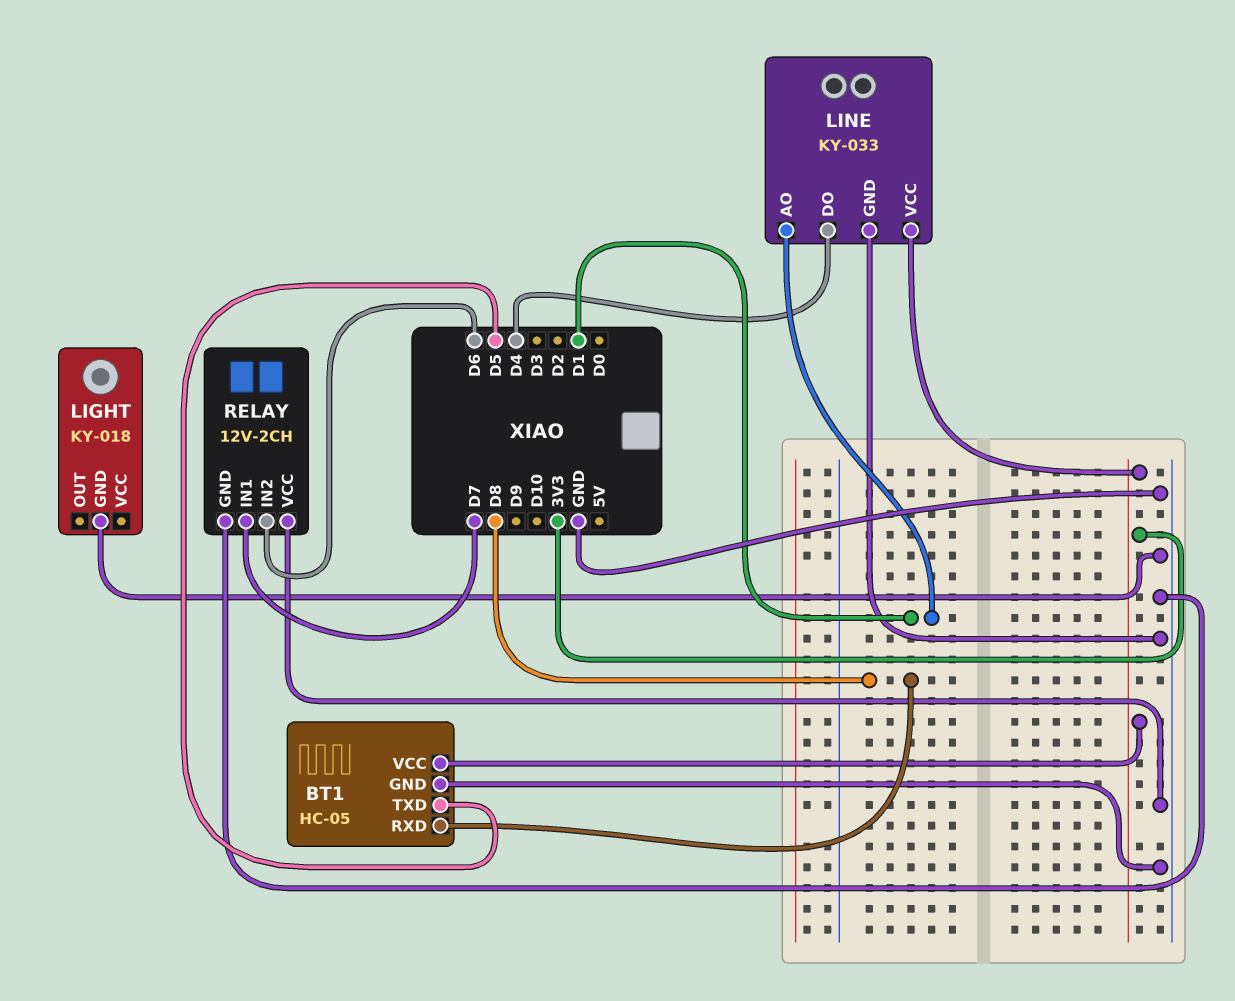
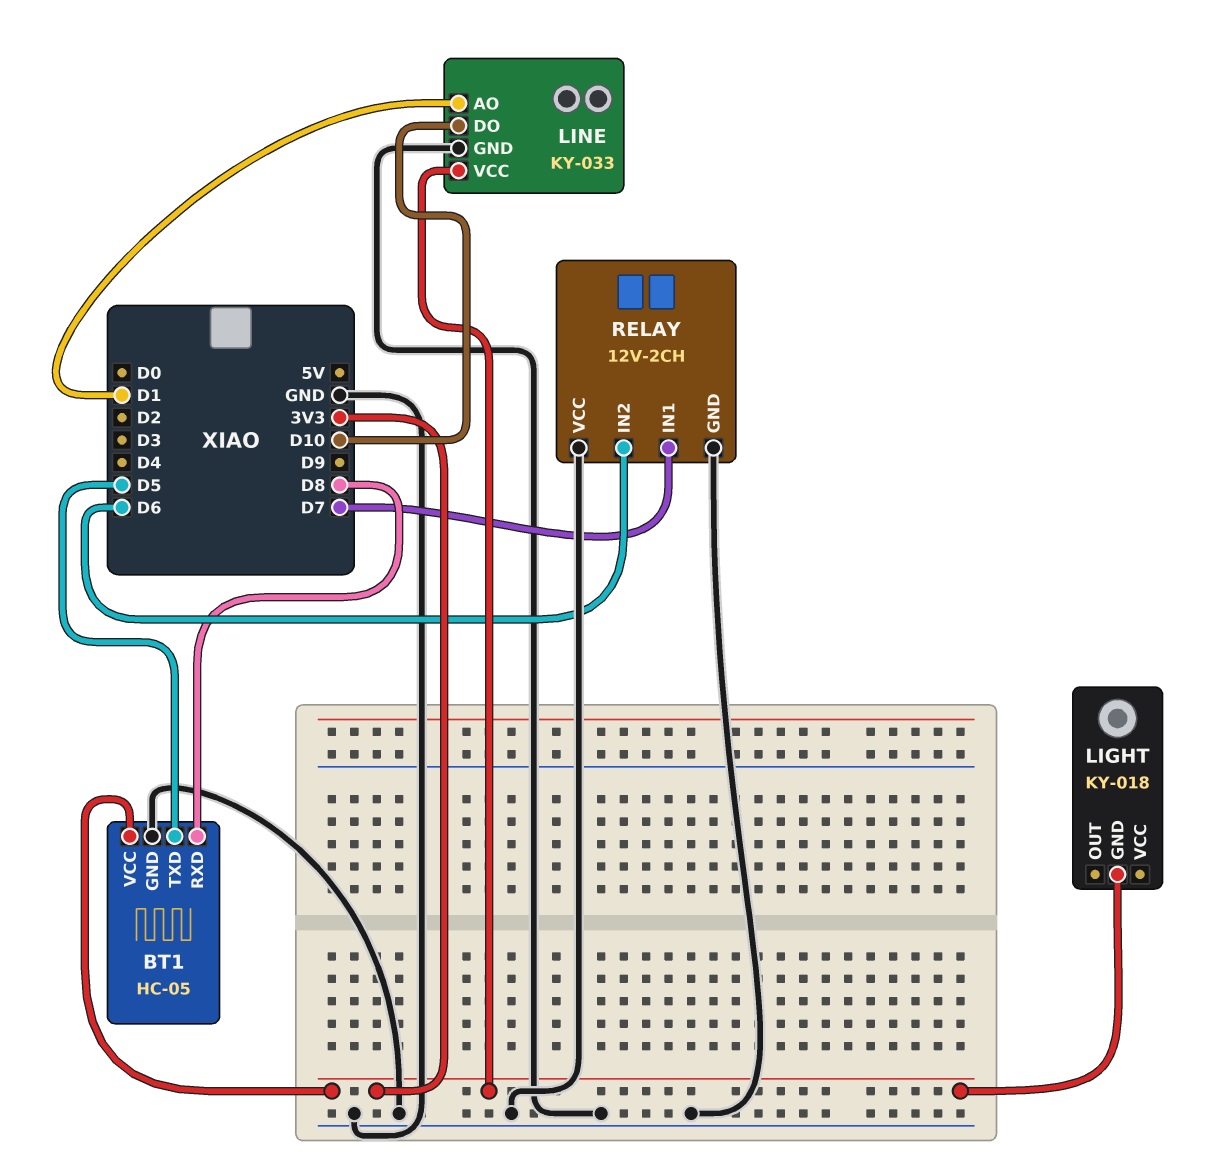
LIGHT pin GND: GND -> 3V3
LINE pin DO: D4 -> D10

